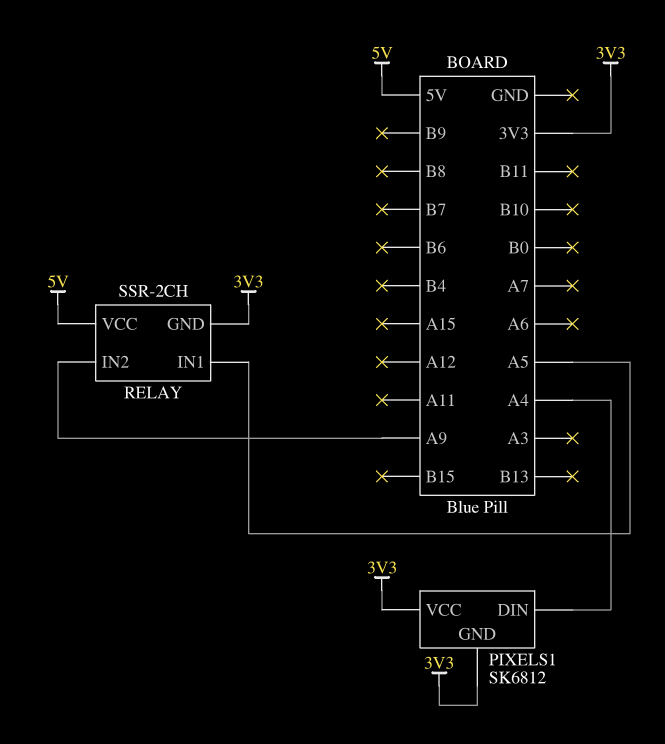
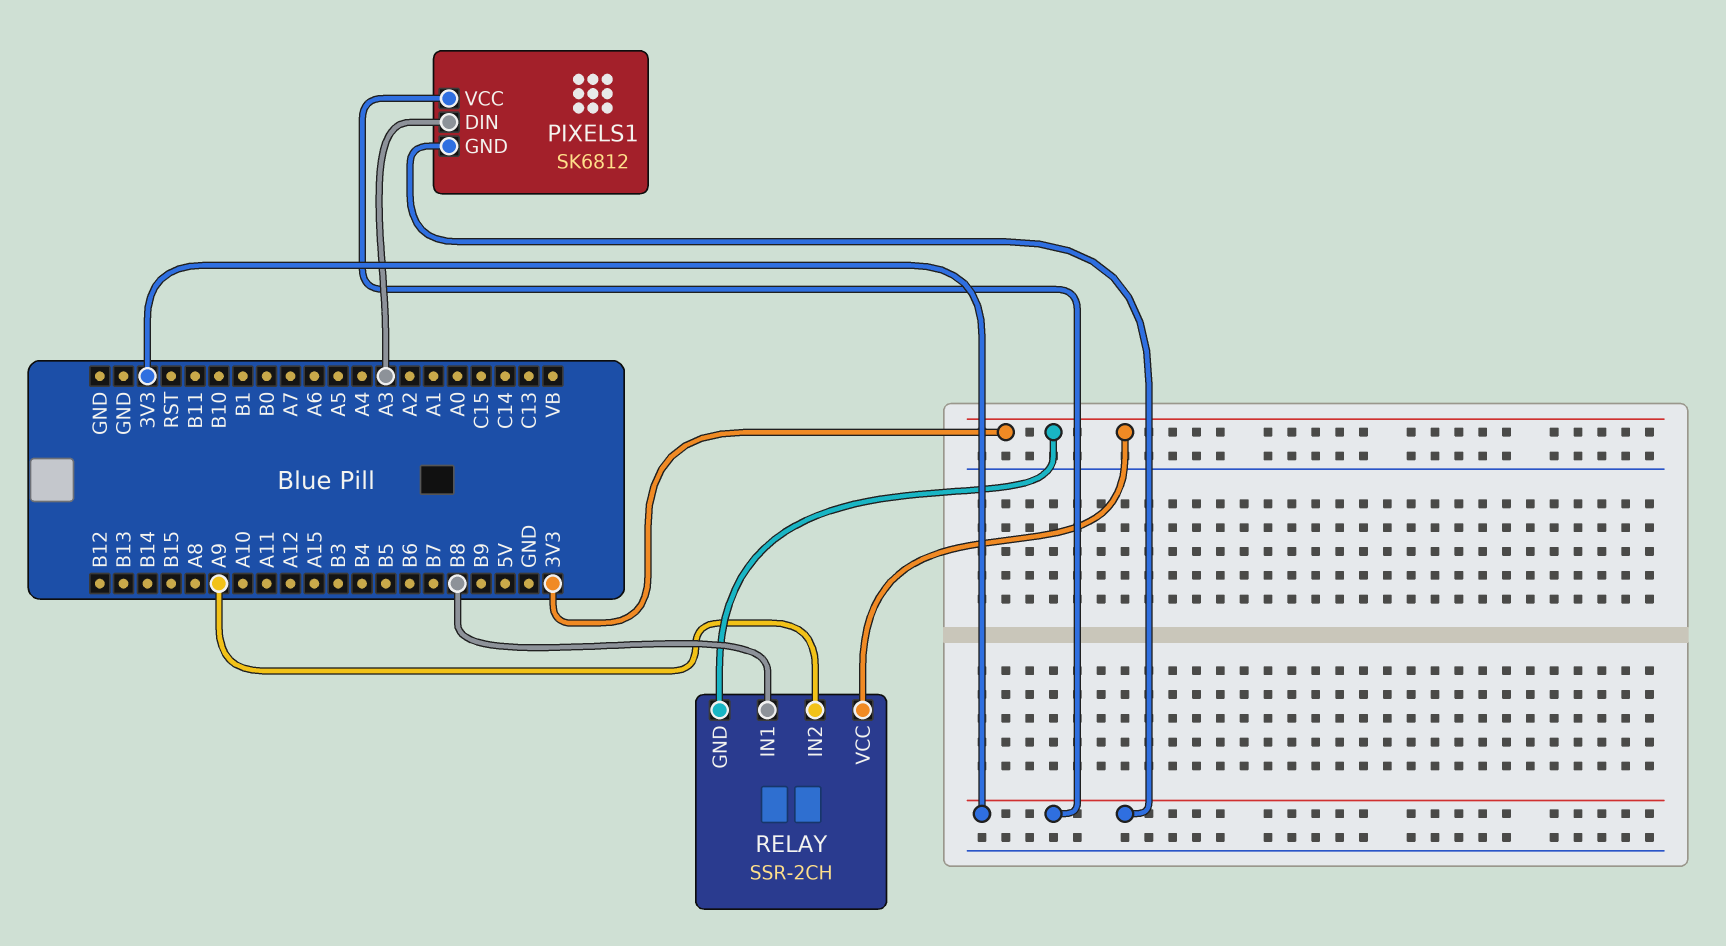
PIXELS1 pin DIN: A4 -> A3
RELAY pin IN1: A5 -> B8
RELAY pin VCC: 5V -> 3V3

